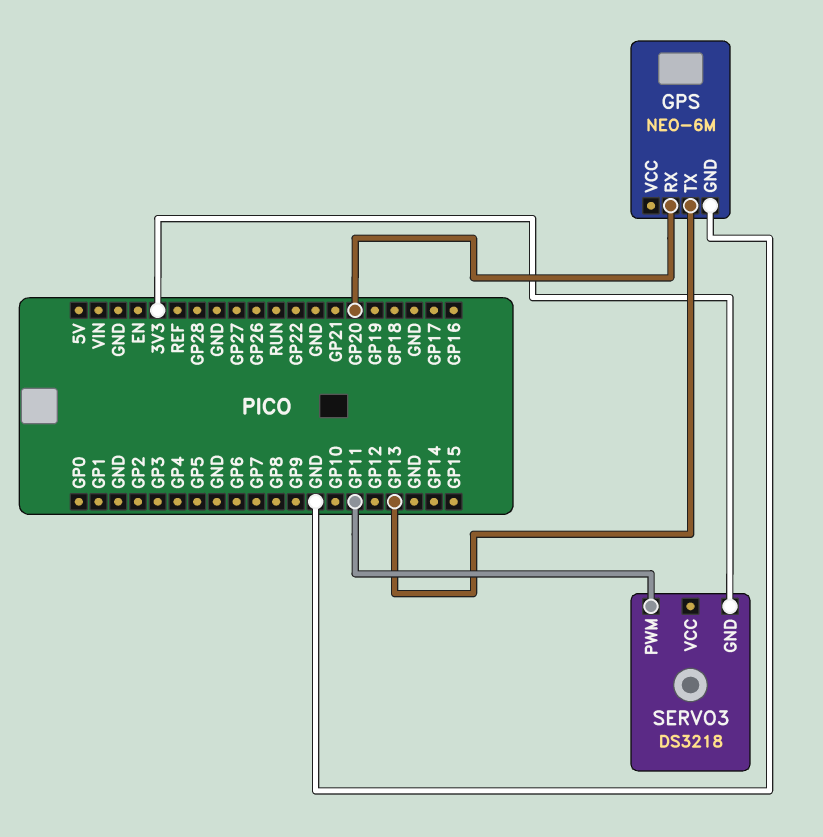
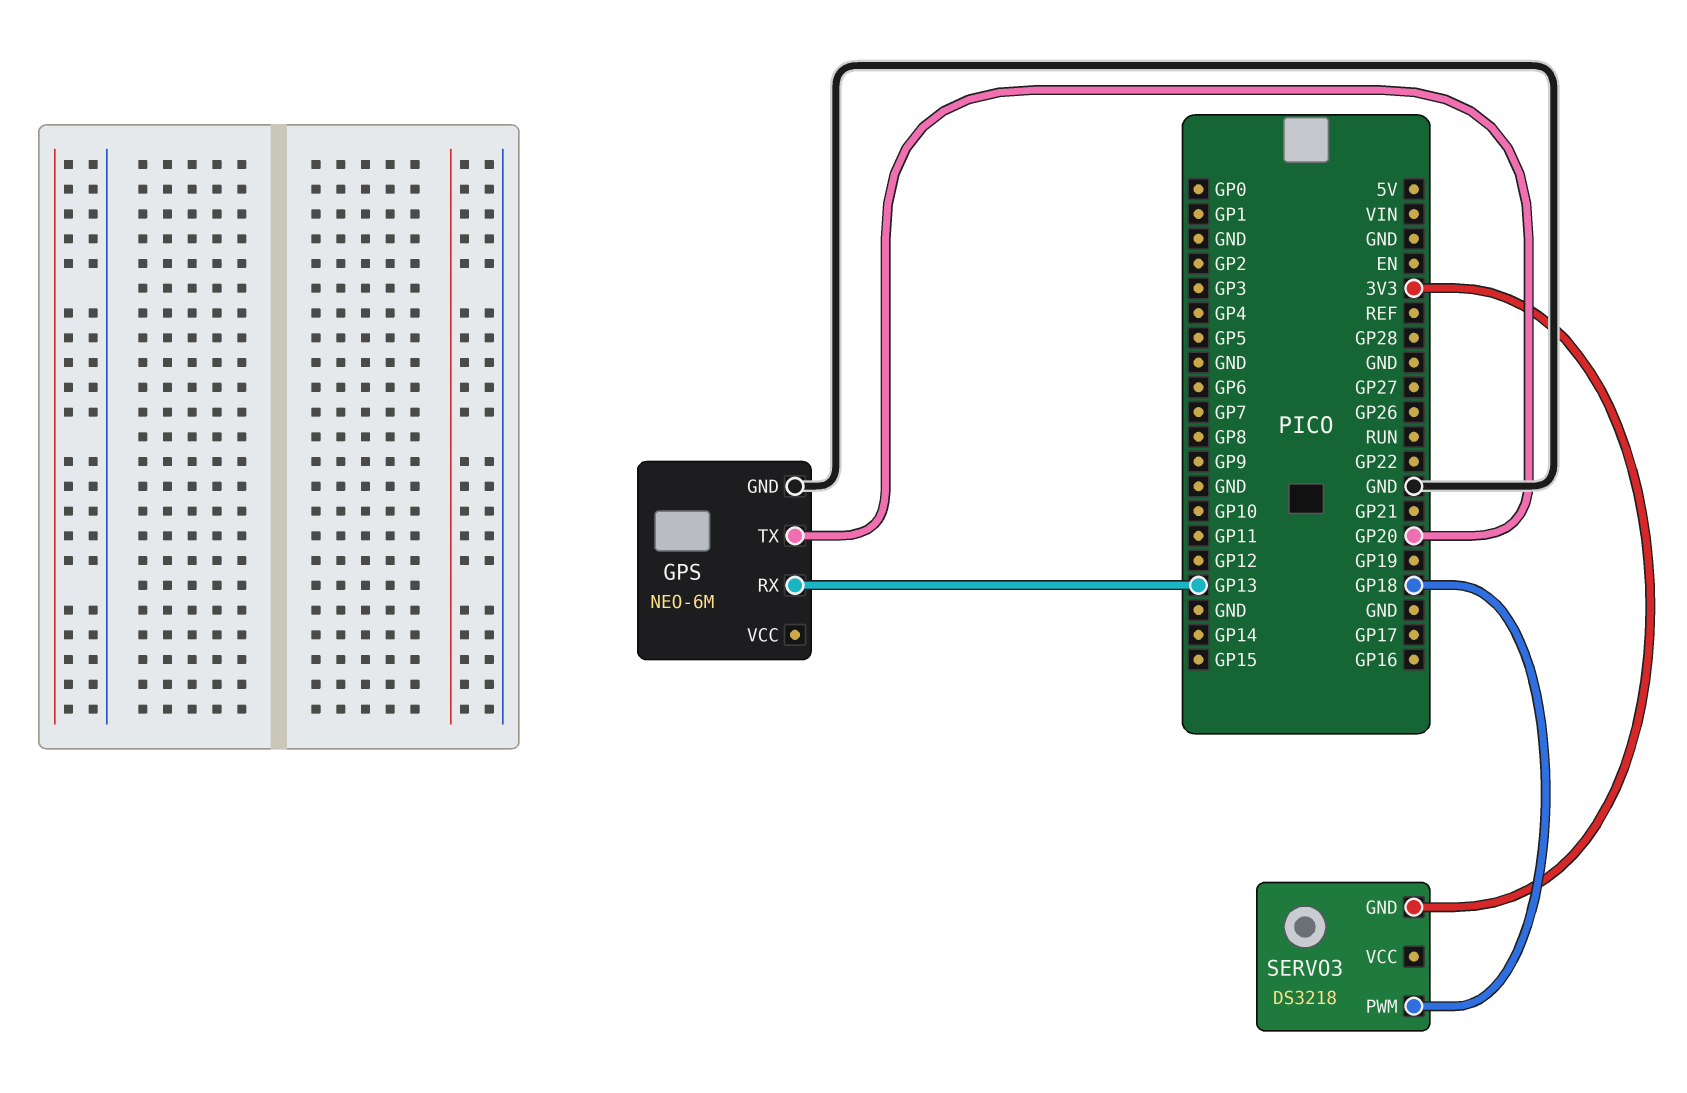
GPS pin RX: GP20 -> GP13
GPS pin TX: GP13 -> GP20
SERVO3 pin PWM: GP11 -> GP18

